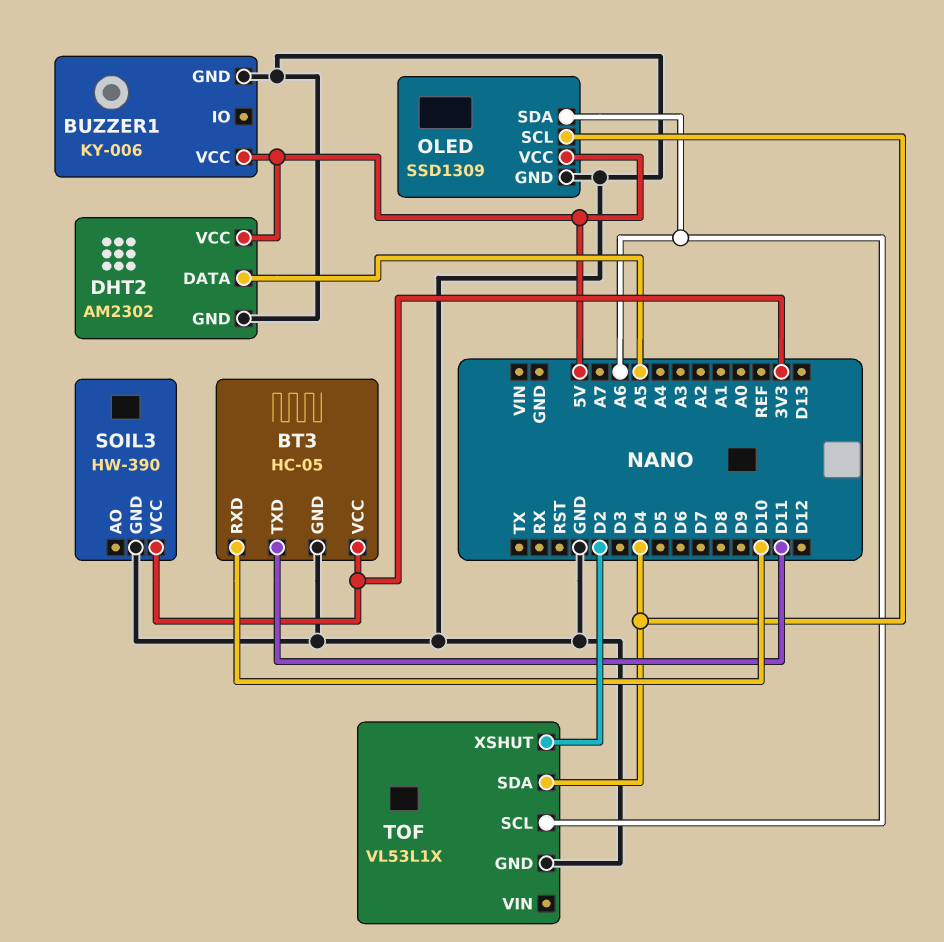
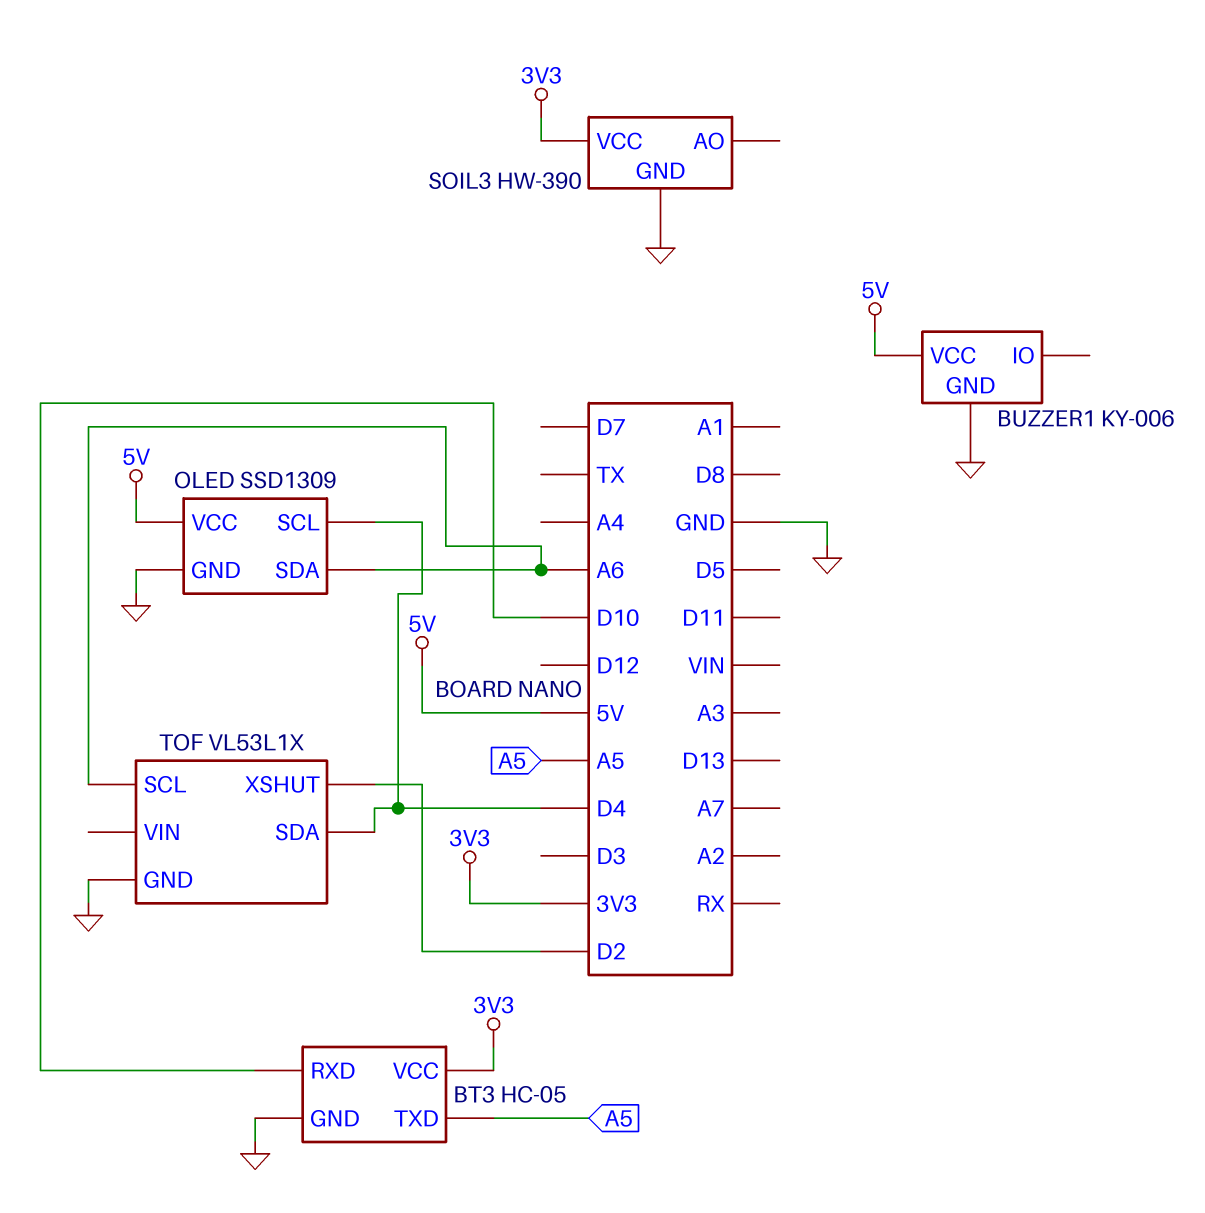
BT3 pin TXD: D11 -> A5
DHT2: AM2302 -> none
DHT2 pin DATA: A5 -> none
DHT2 pin GND: GND -> none
DHT2 pin VCC: 5V -> none

